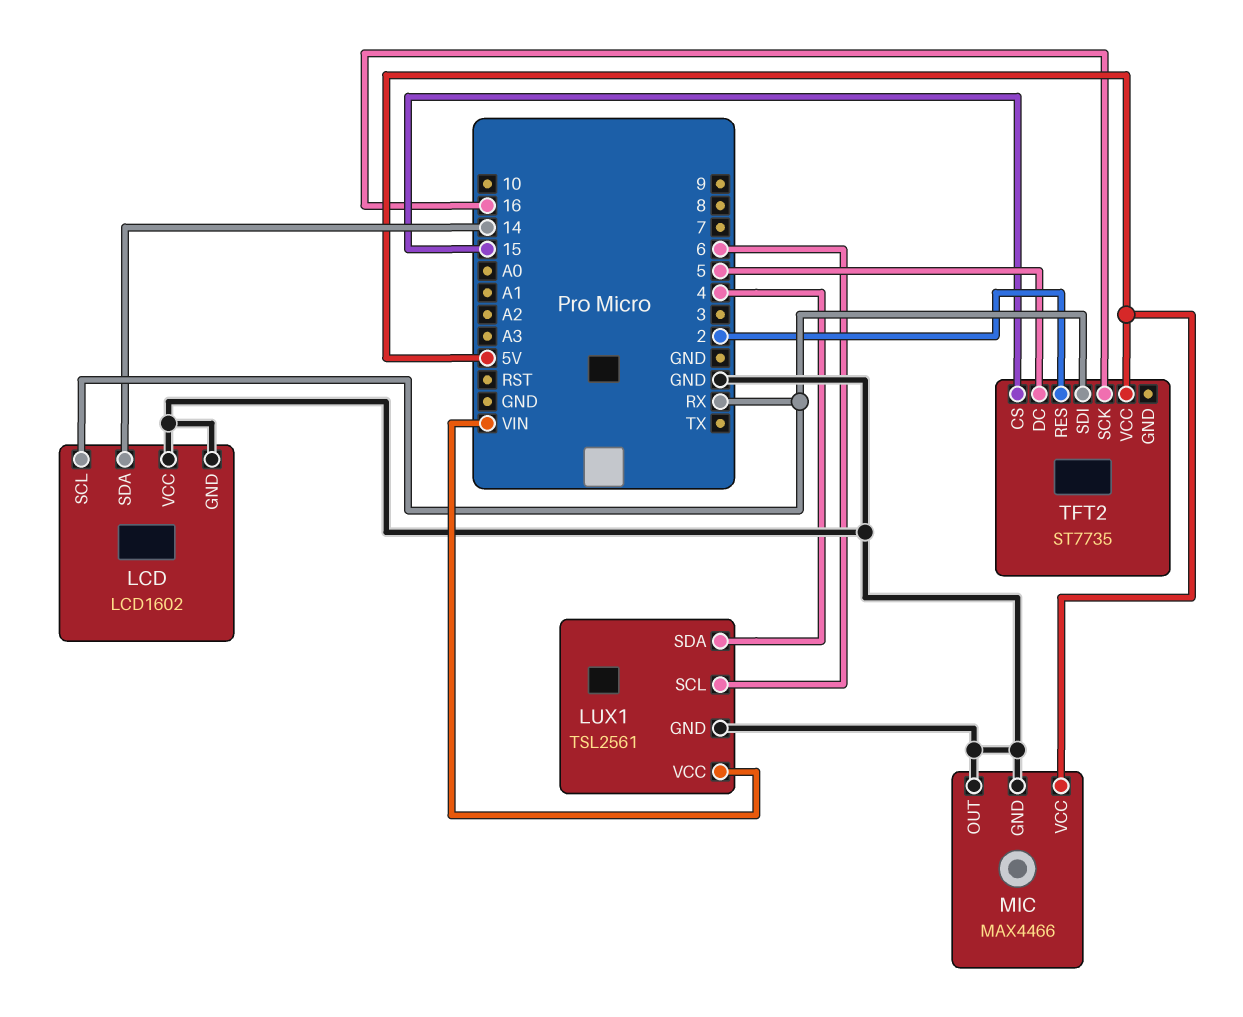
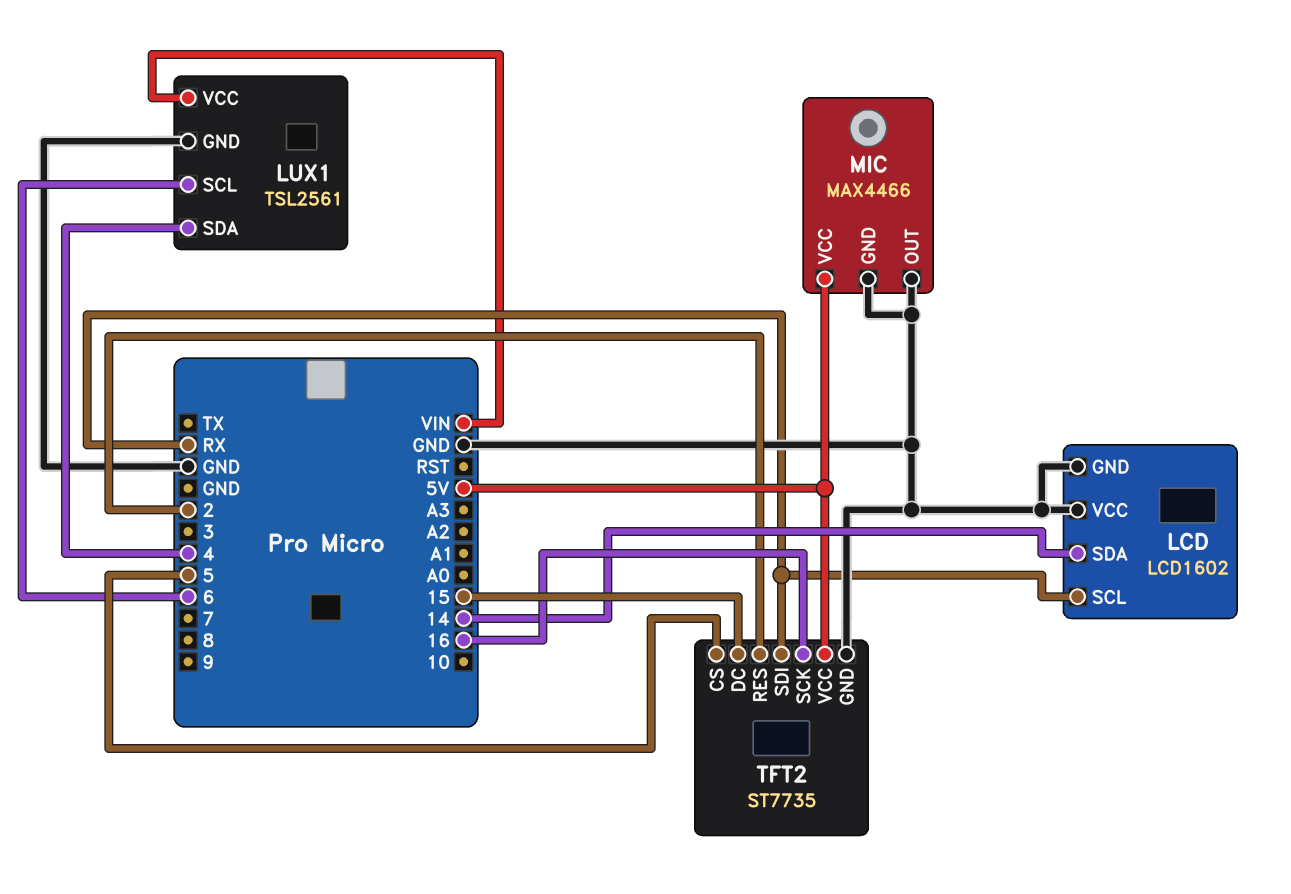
TFT2 pin CS: 15 -> 5
TFT2 pin DC: 5 -> 15
TFT2 pin GND: none -> GND

